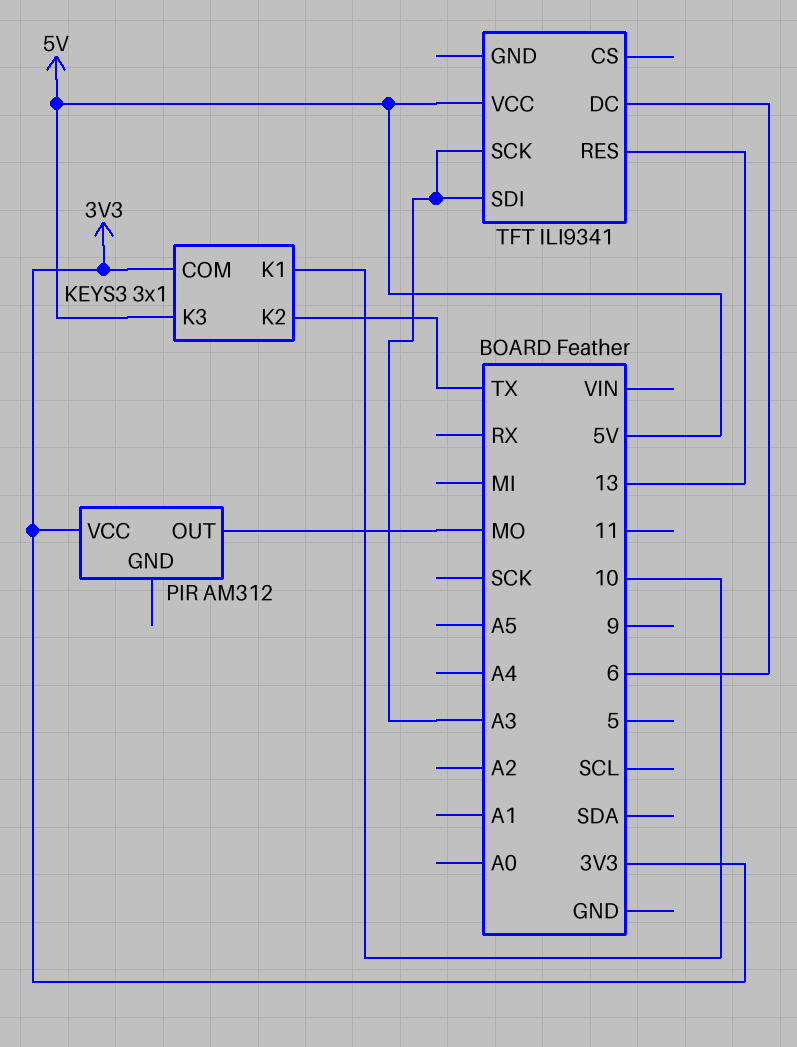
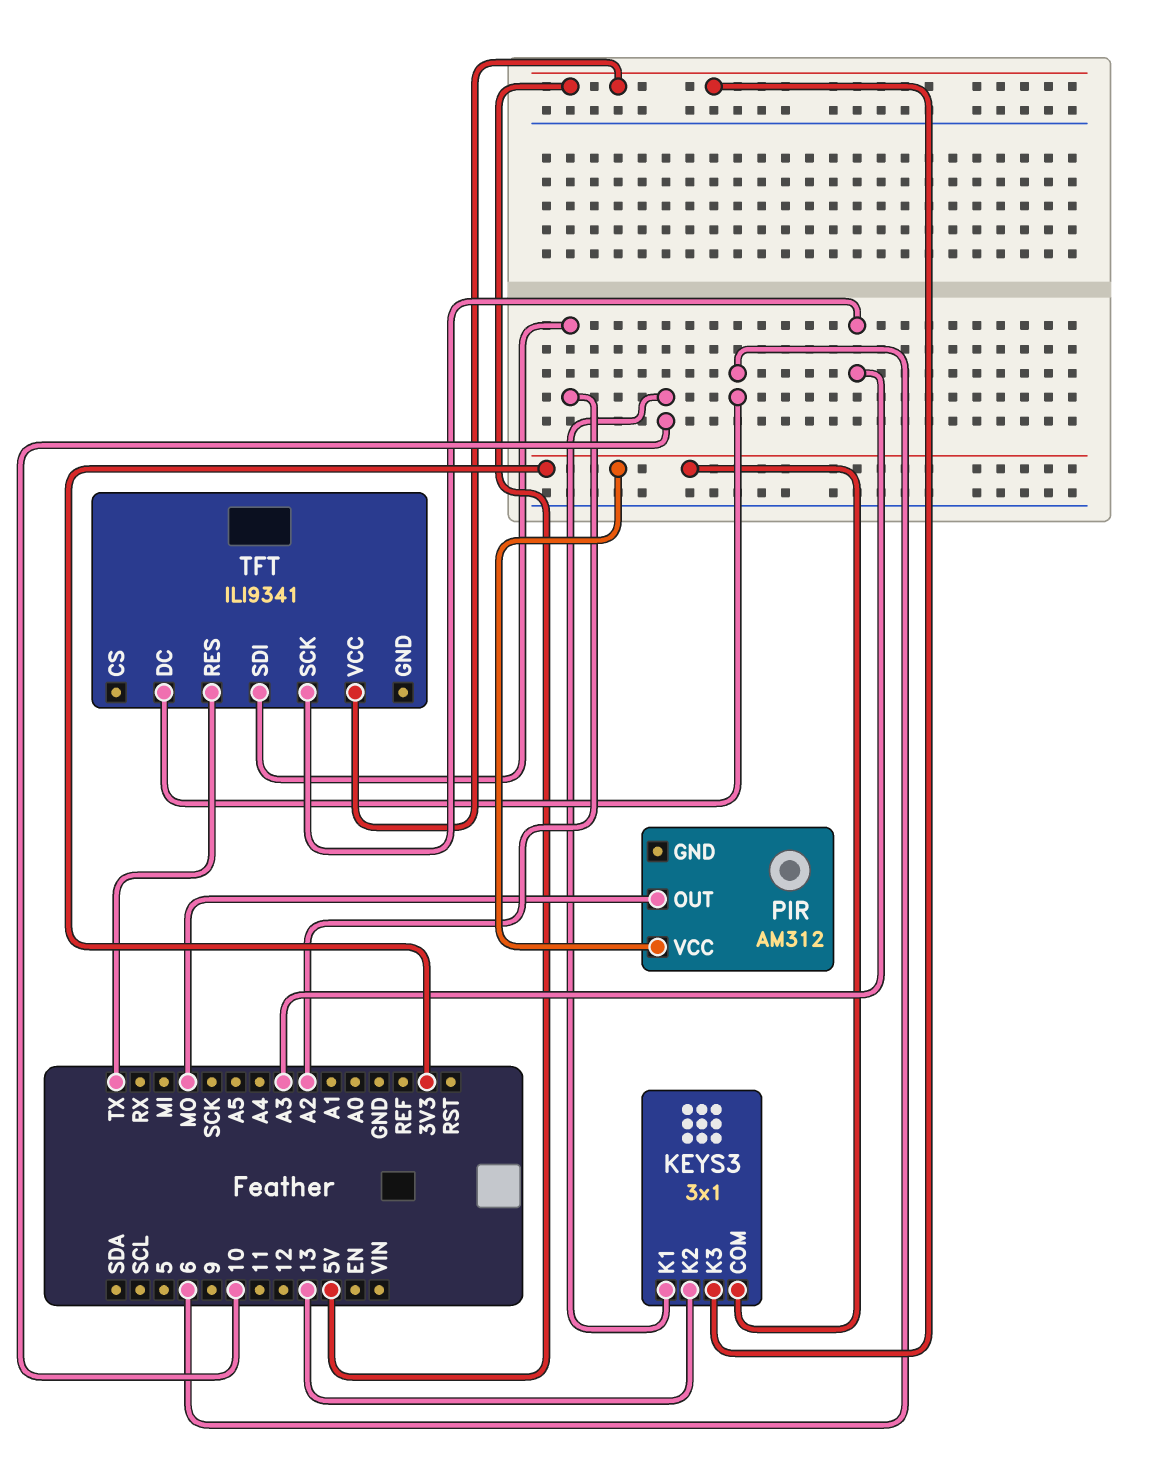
KEYS3 pin K2: TX -> 13
TFT pin RES: 13 -> TX
TFT pin SDI: A3 -> A2

